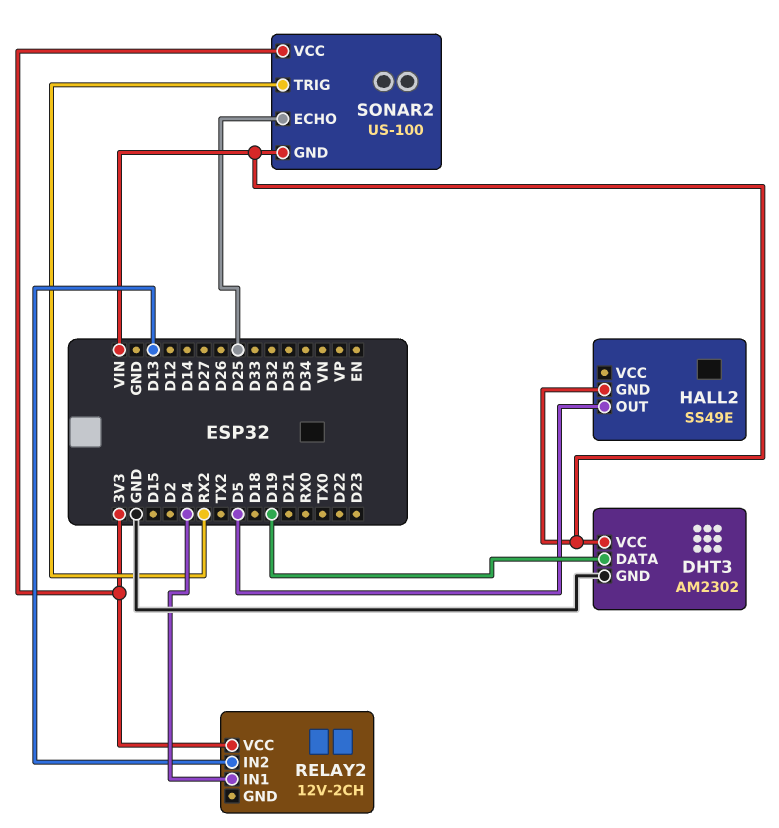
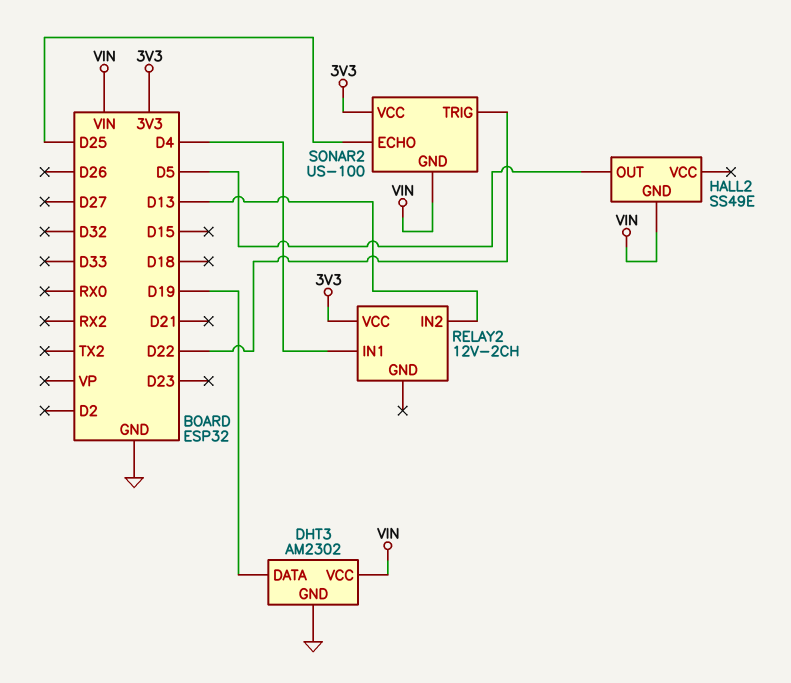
SONAR2 pin TRIG: RX2 -> D22

